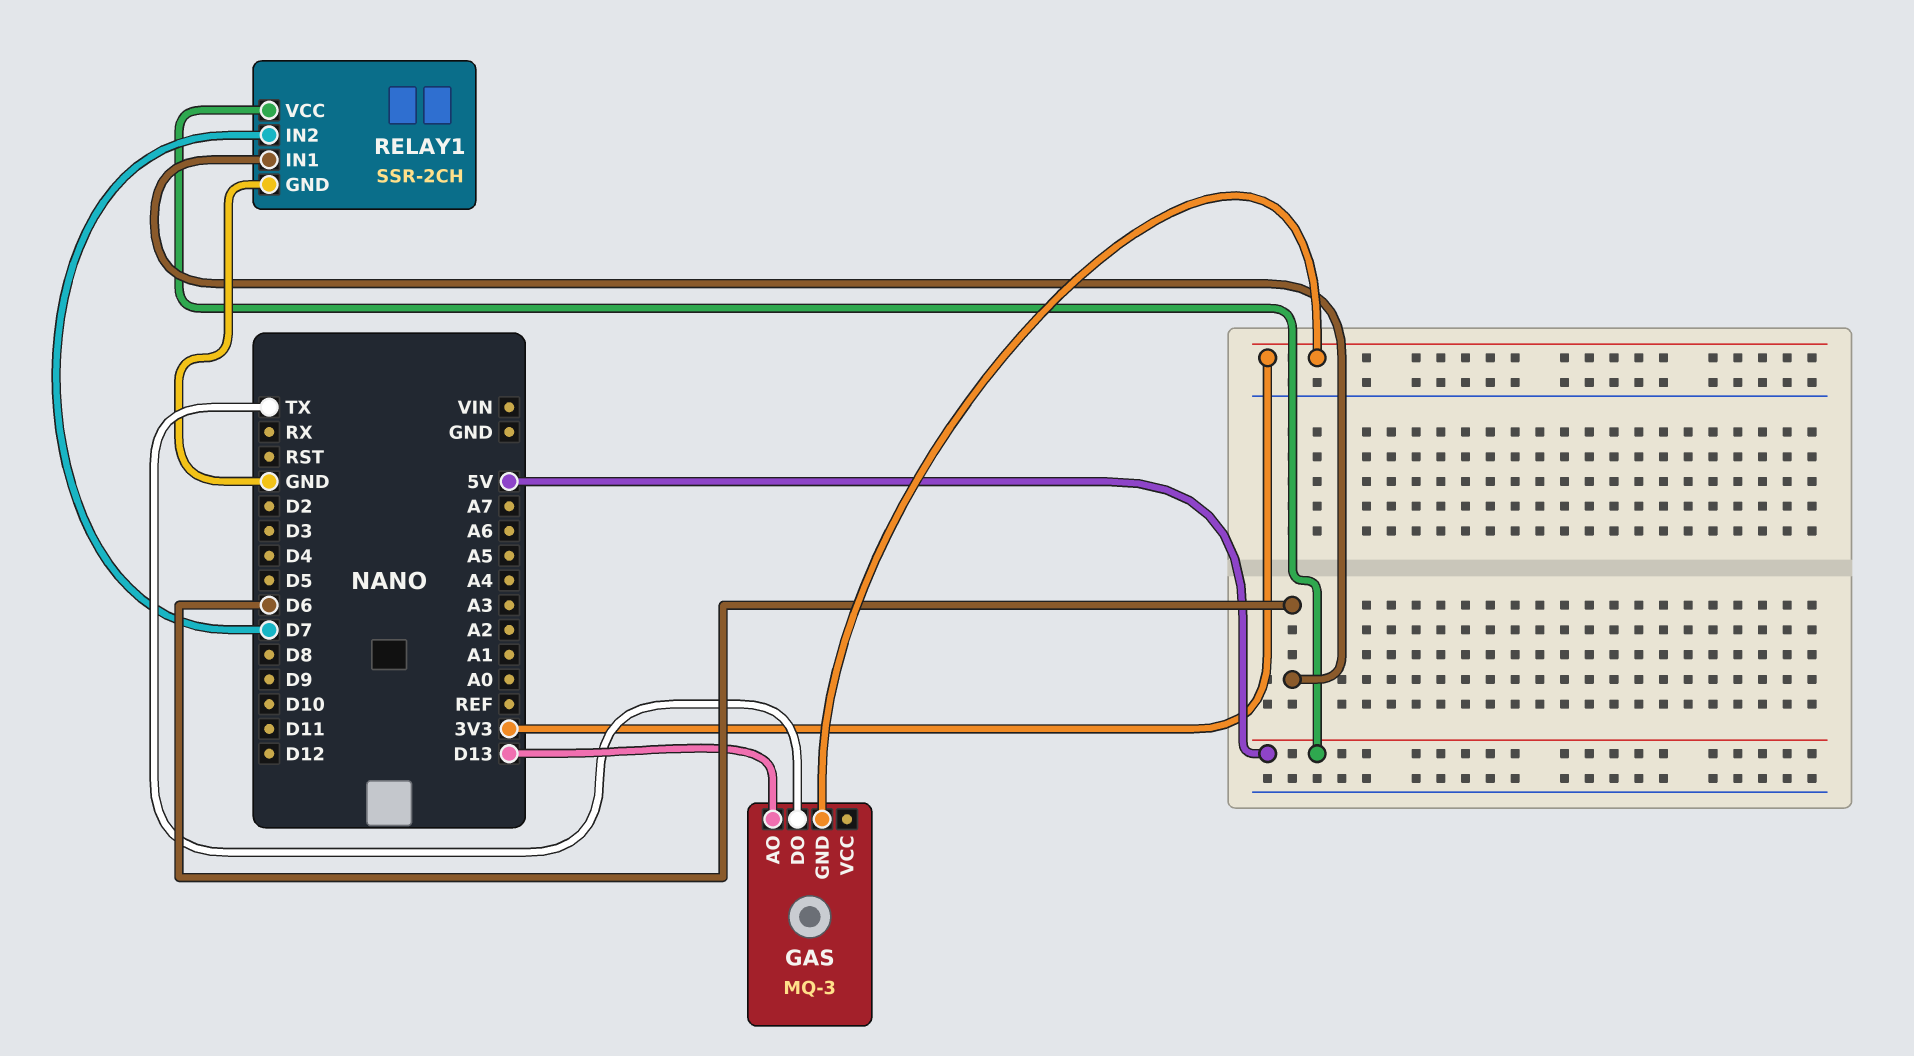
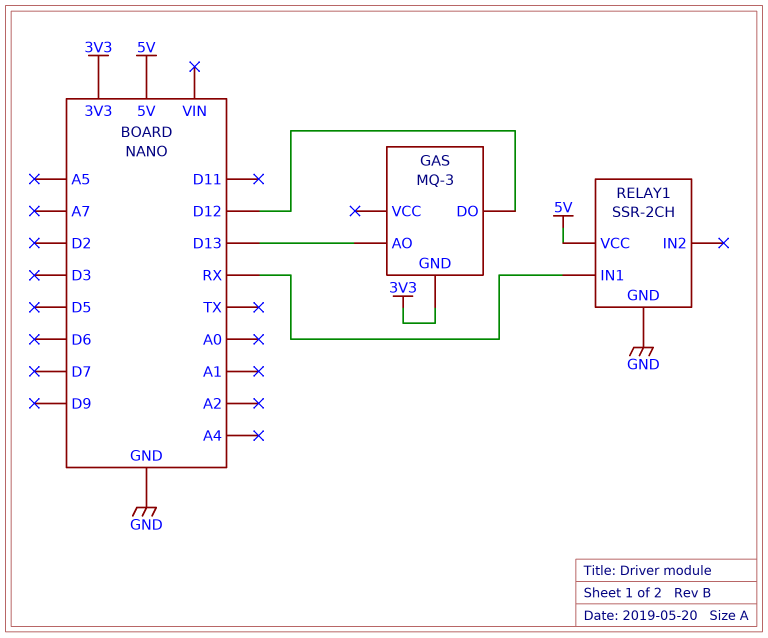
GAS pin DO: TX -> D12
RELAY1 pin IN1: D6 -> RX
RELAY1 pin IN2: D7 -> none

